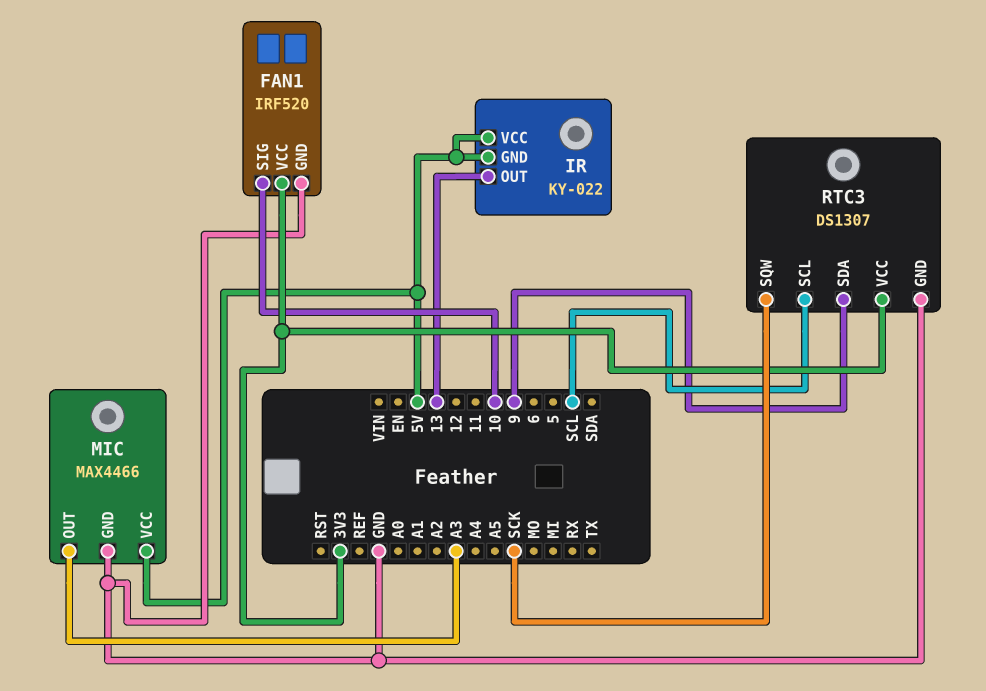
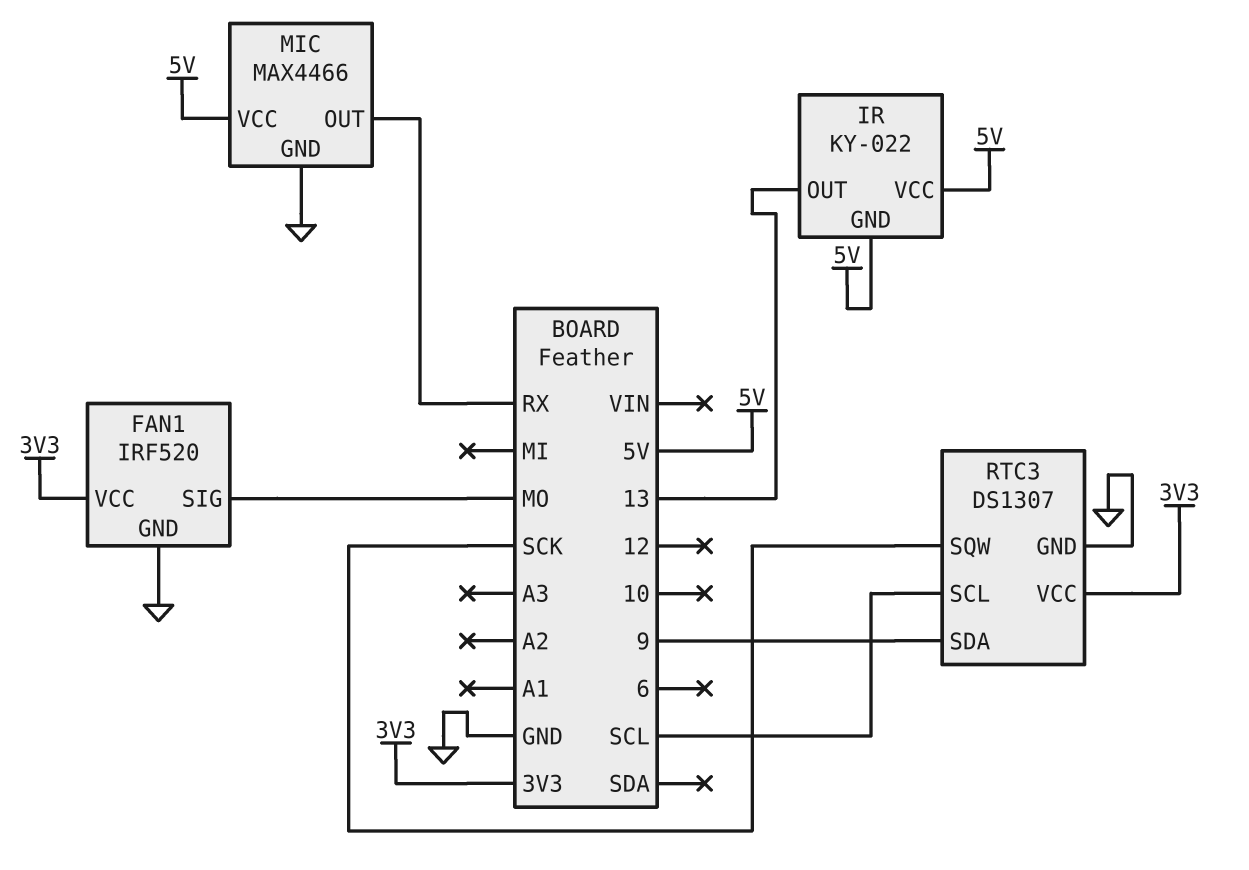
FAN1 pin SIG: 10 -> MO
MIC pin OUT: A3 -> RX

